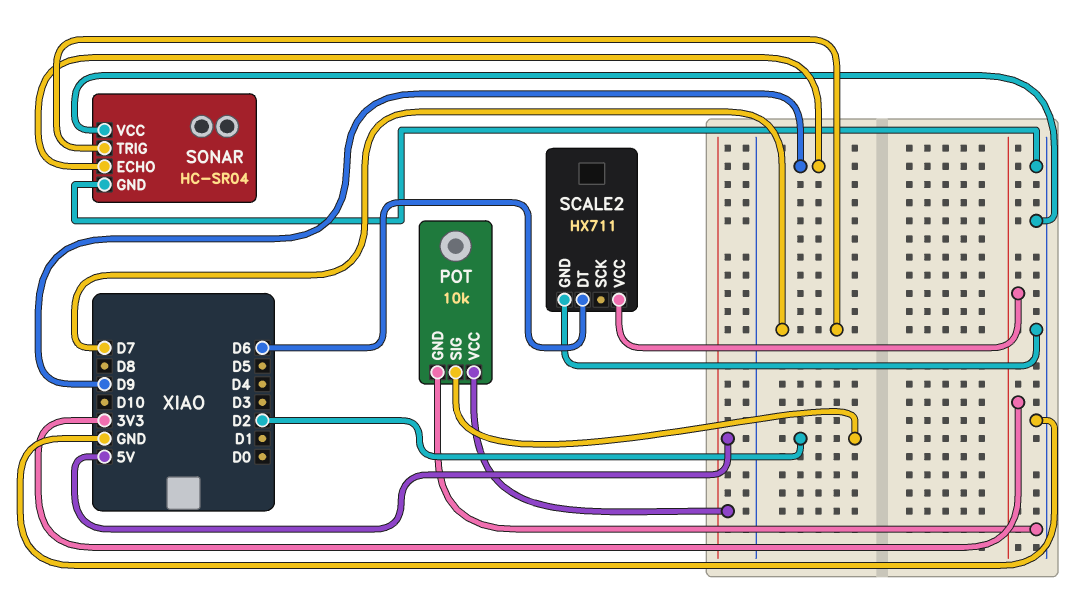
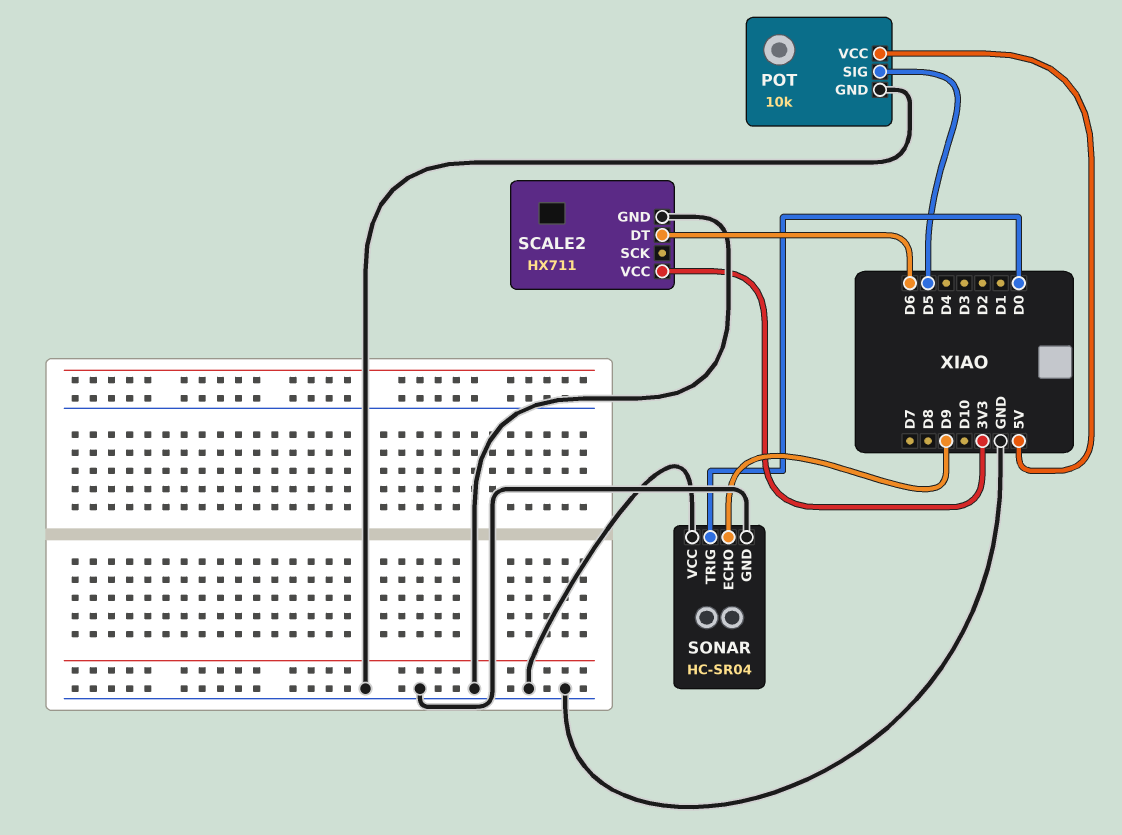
POT pin SIG: D2 -> D5
SONAR pin TRIG: D7 -> D0

